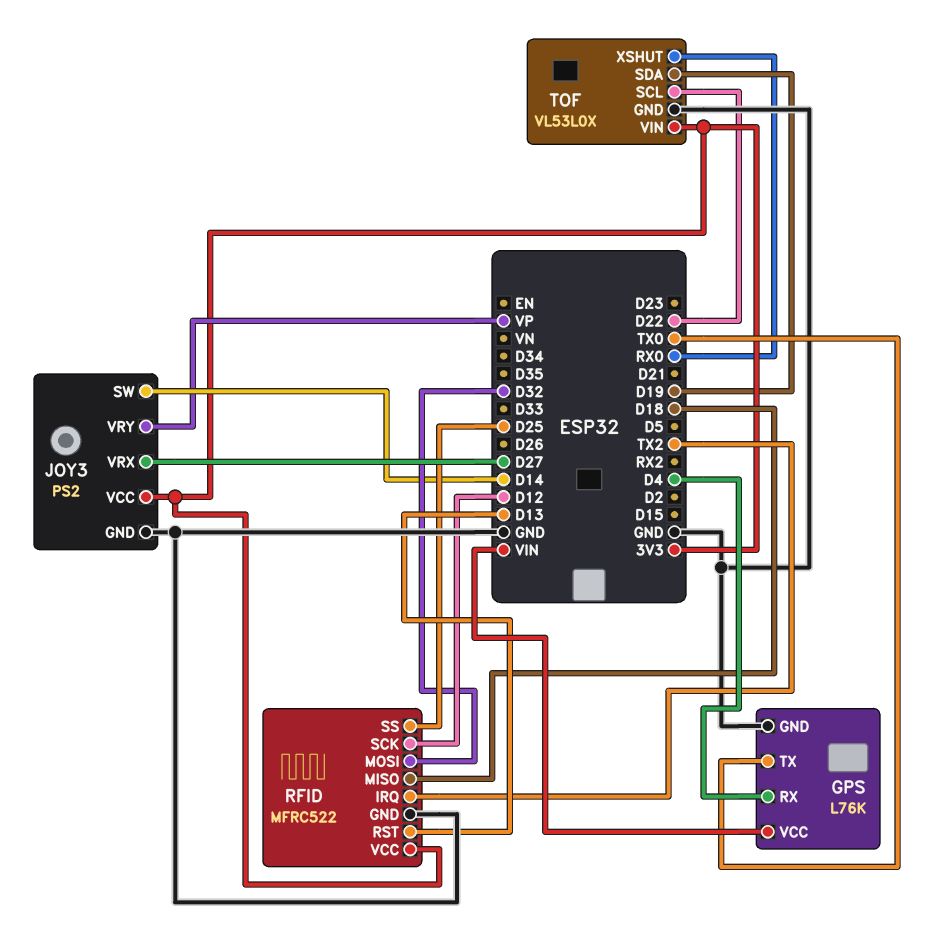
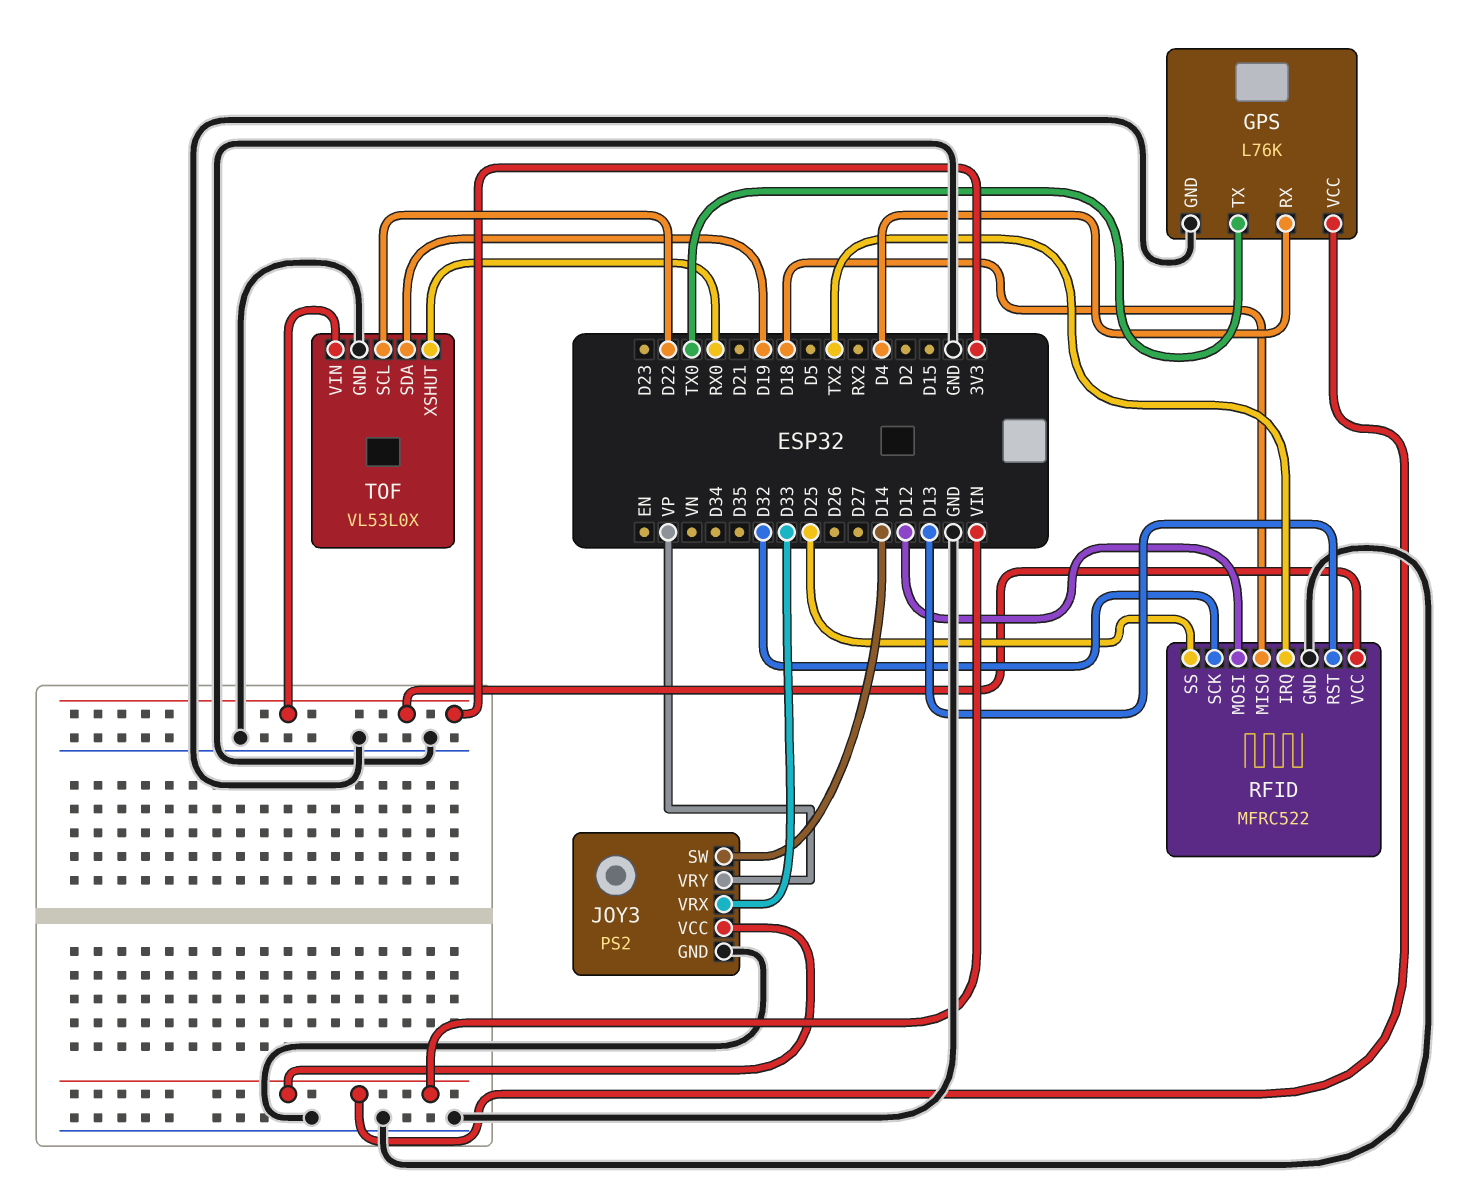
JOY3 pin VCC: 3V3 -> VIN
JOY3 pin VRX: D27 -> D33
RFID pin MOSI: D32 -> D12
RFID pin SCK: D12 -> D32

